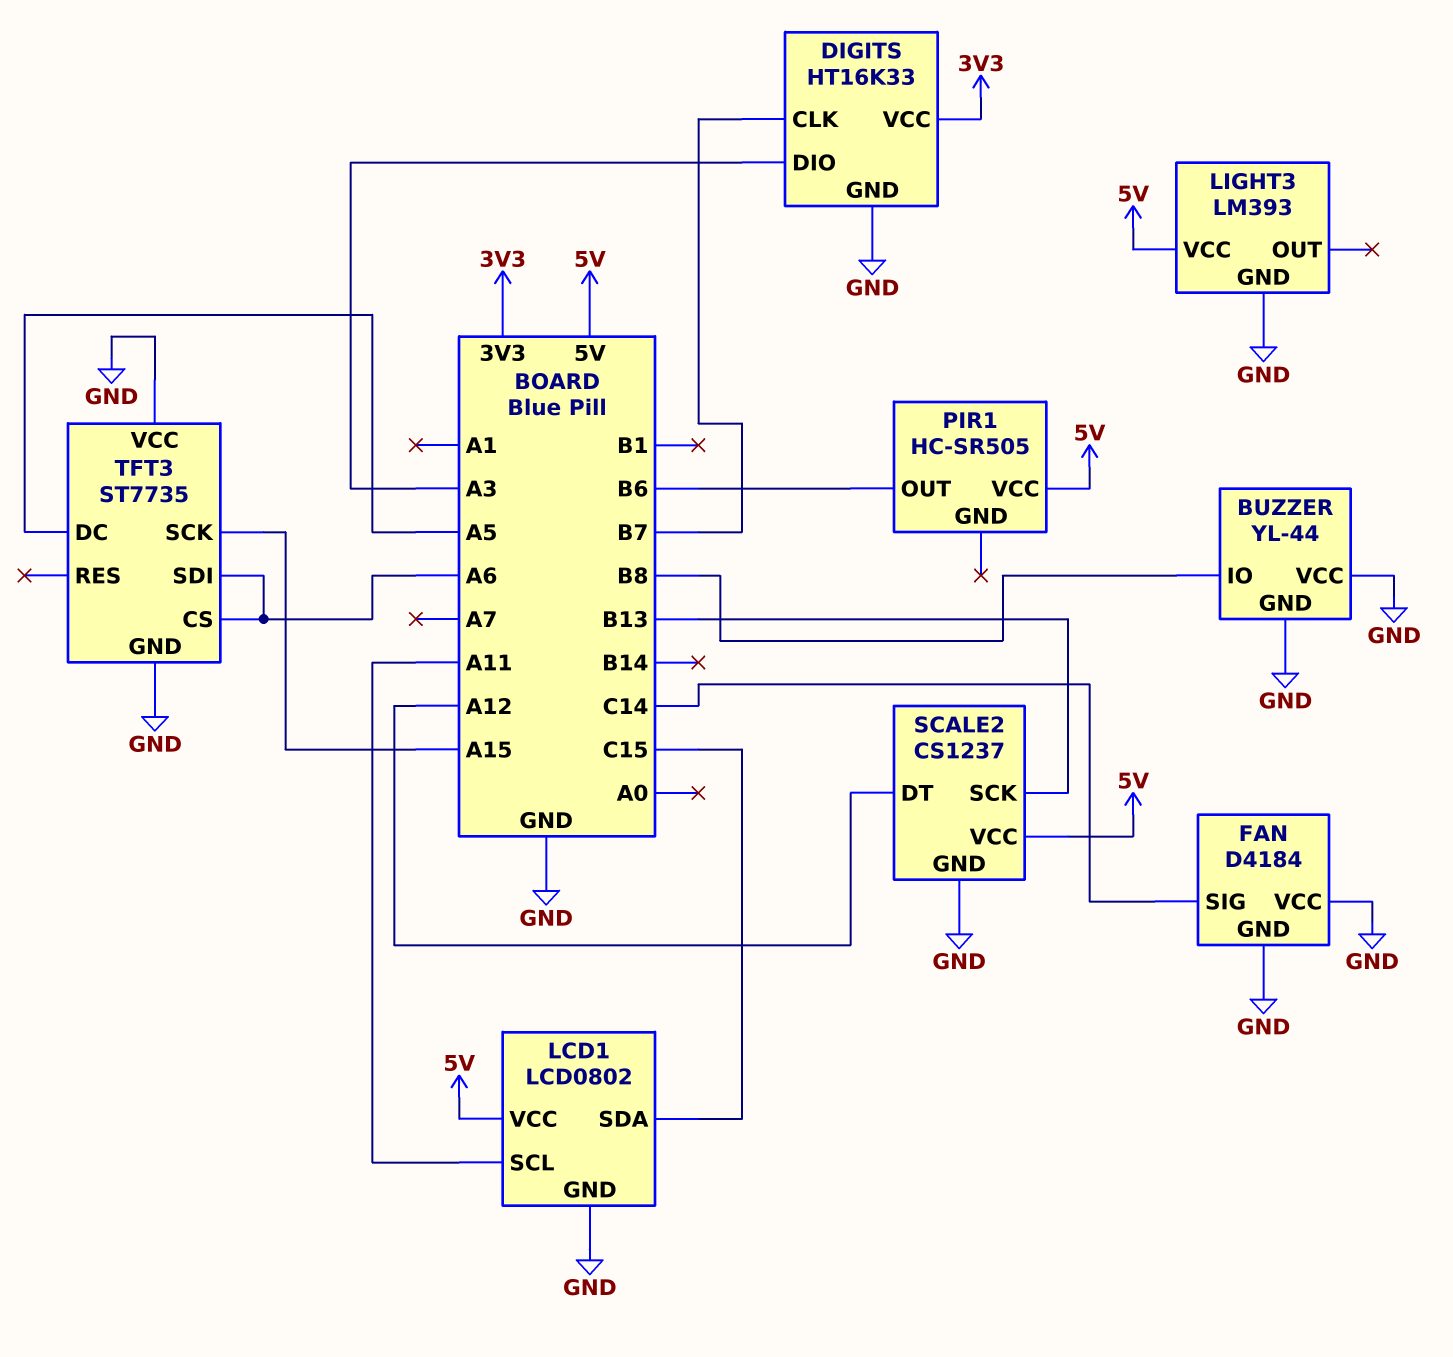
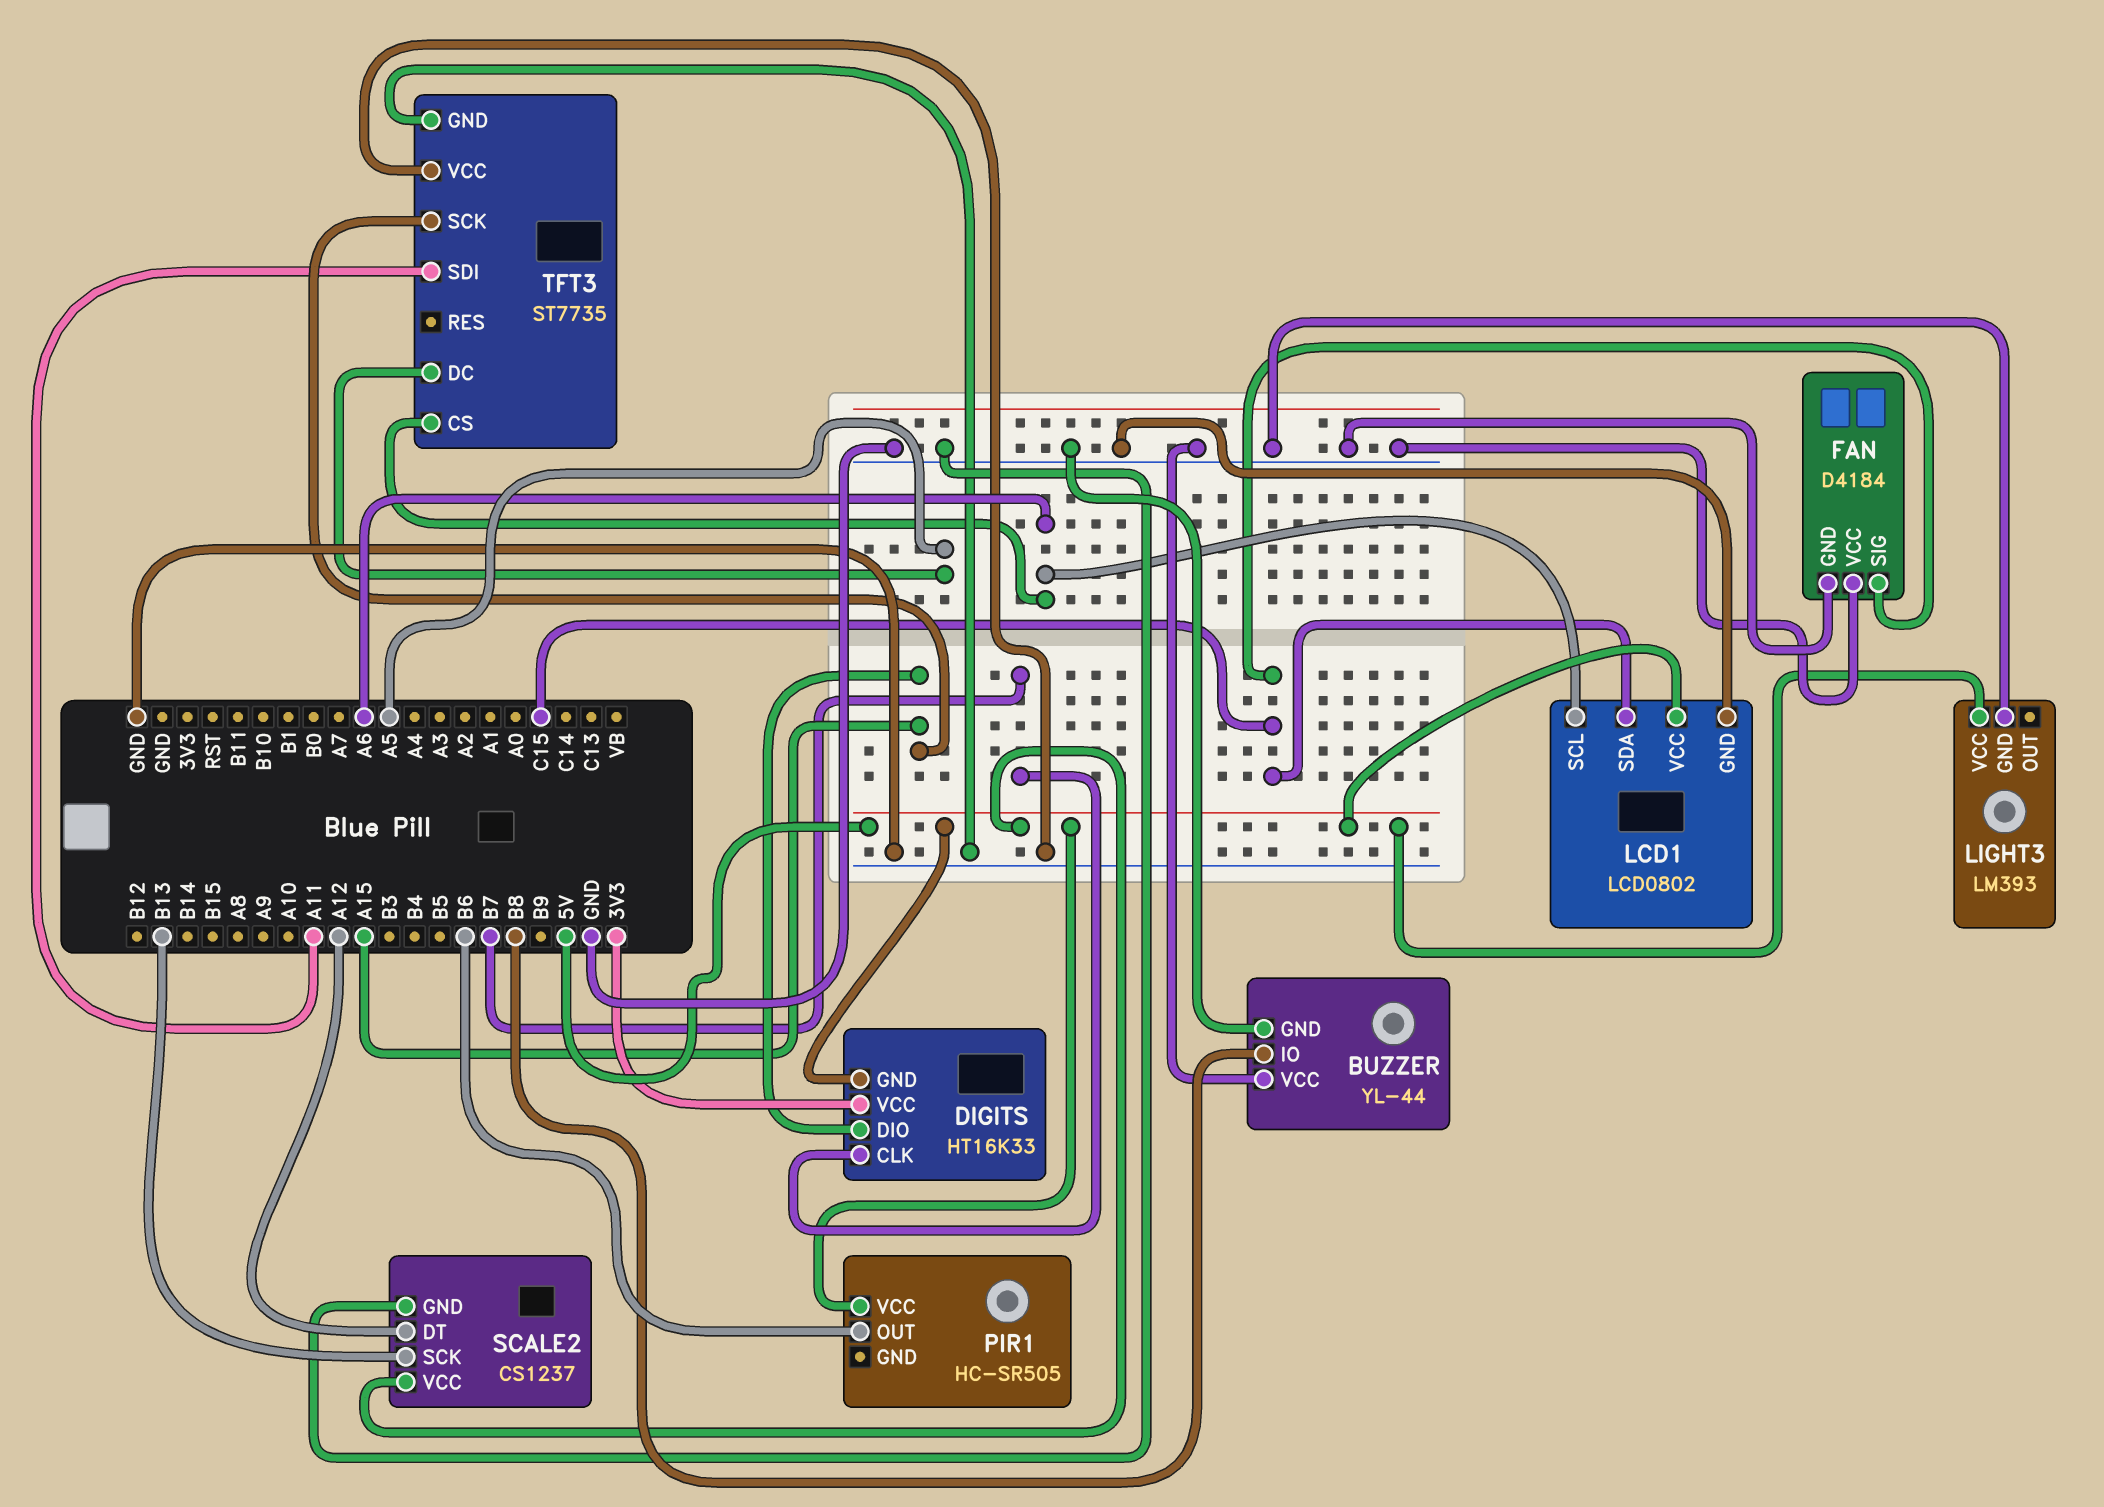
DIGITS pin DIO: A3 -> A15
DIGITS pin GND: GND -> 5V
FAN pin SIG: C14 -> C15
LCD1 pin SCL: A11 -> A6
TFT3 pin SDI: A6 -> A11

